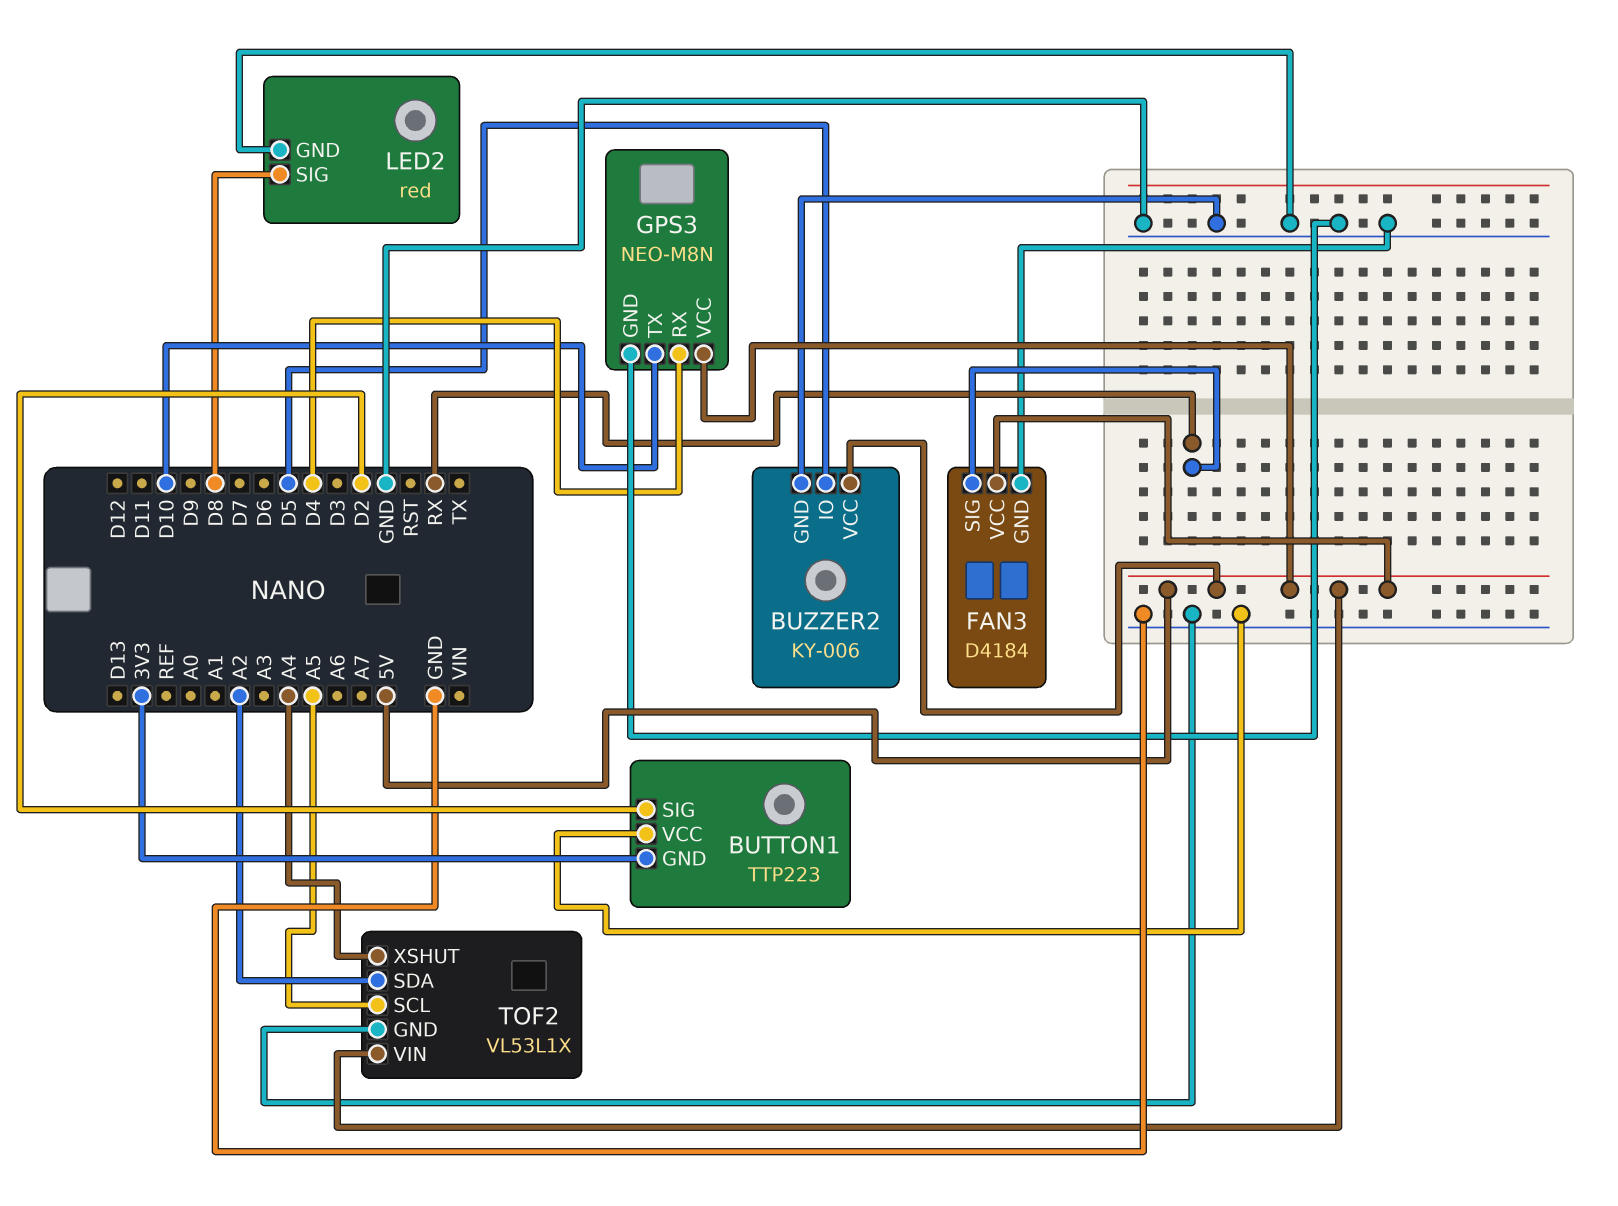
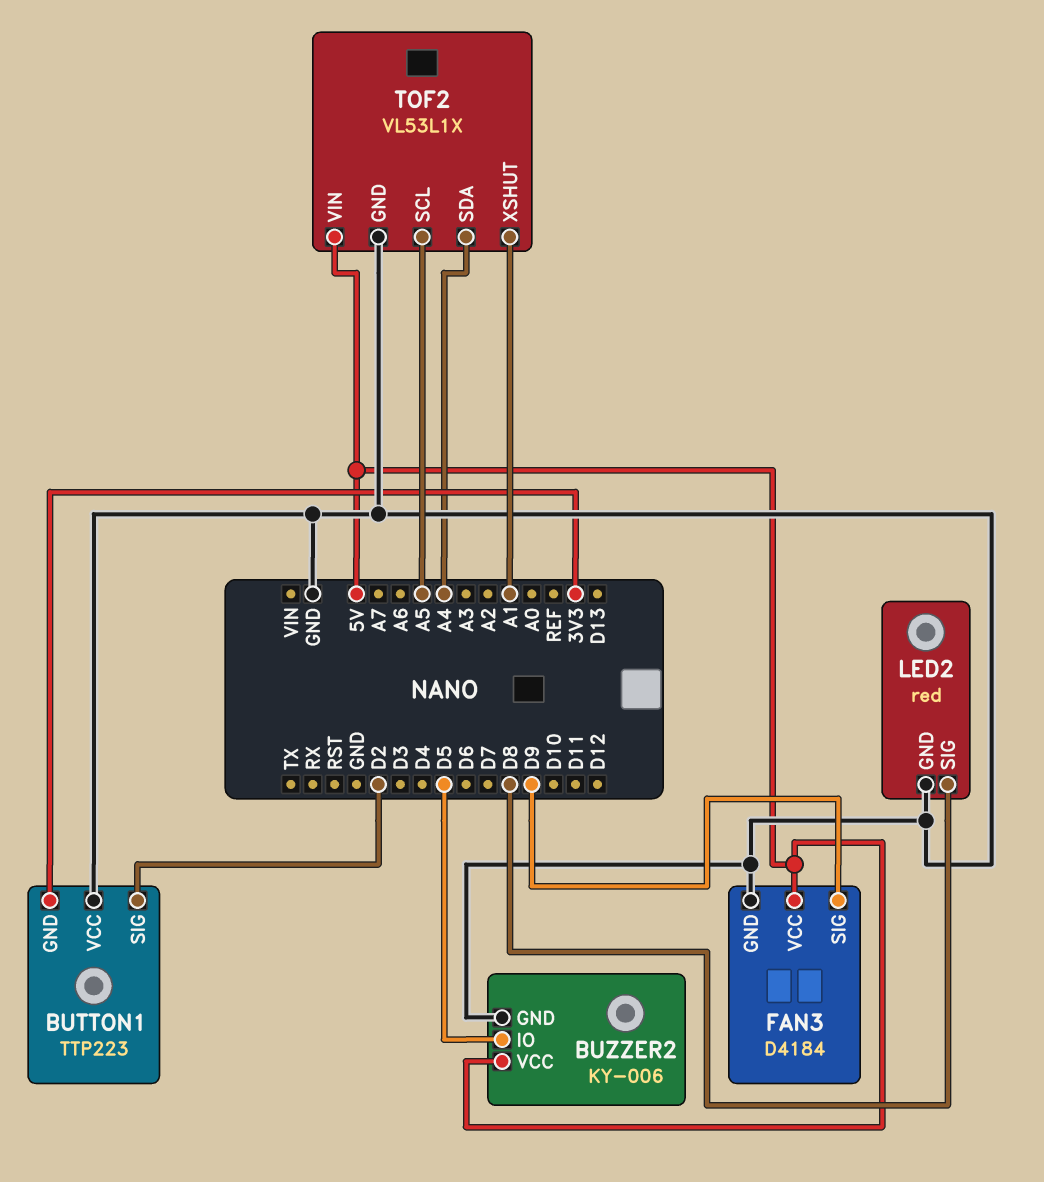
FAN3 pin SIG: RX -> D9
GPS3: NEO-M8N -> none
GPS3 pin GND: GND -> none
GPS3 pin RX: D4 -> none
GPS3 pin TX: D10 -> none
GPS3 pin VCC: 5V -> none
TOF2 pin SDA: A2 -> A4
TOF2 pin XSHUT: A4 -> A1

